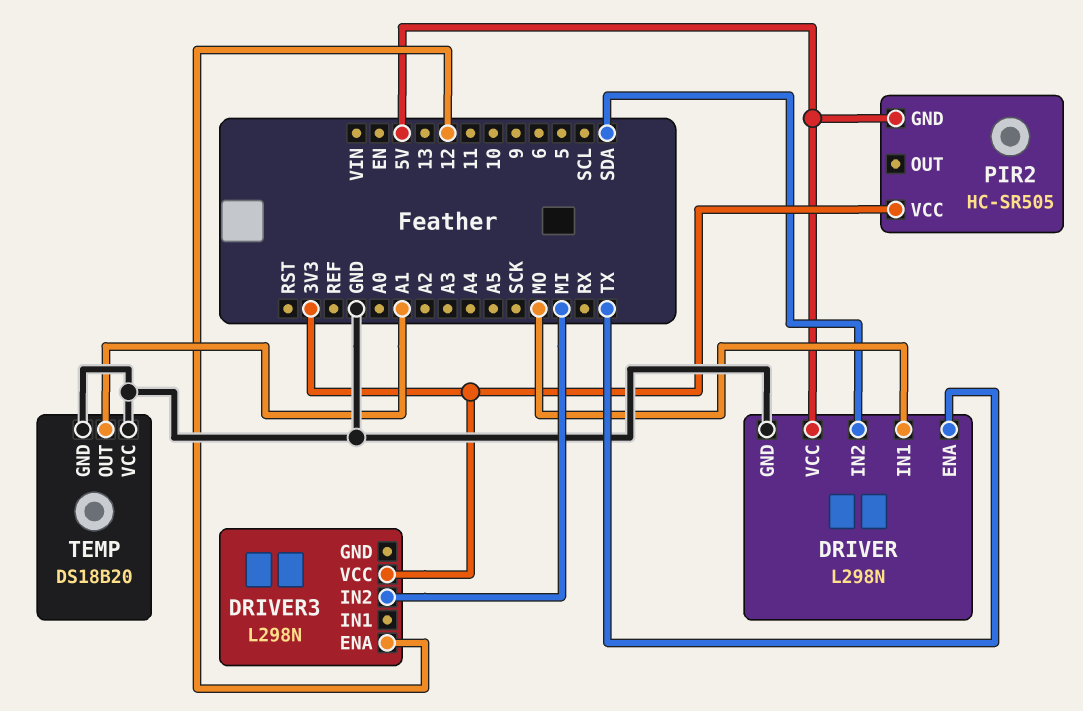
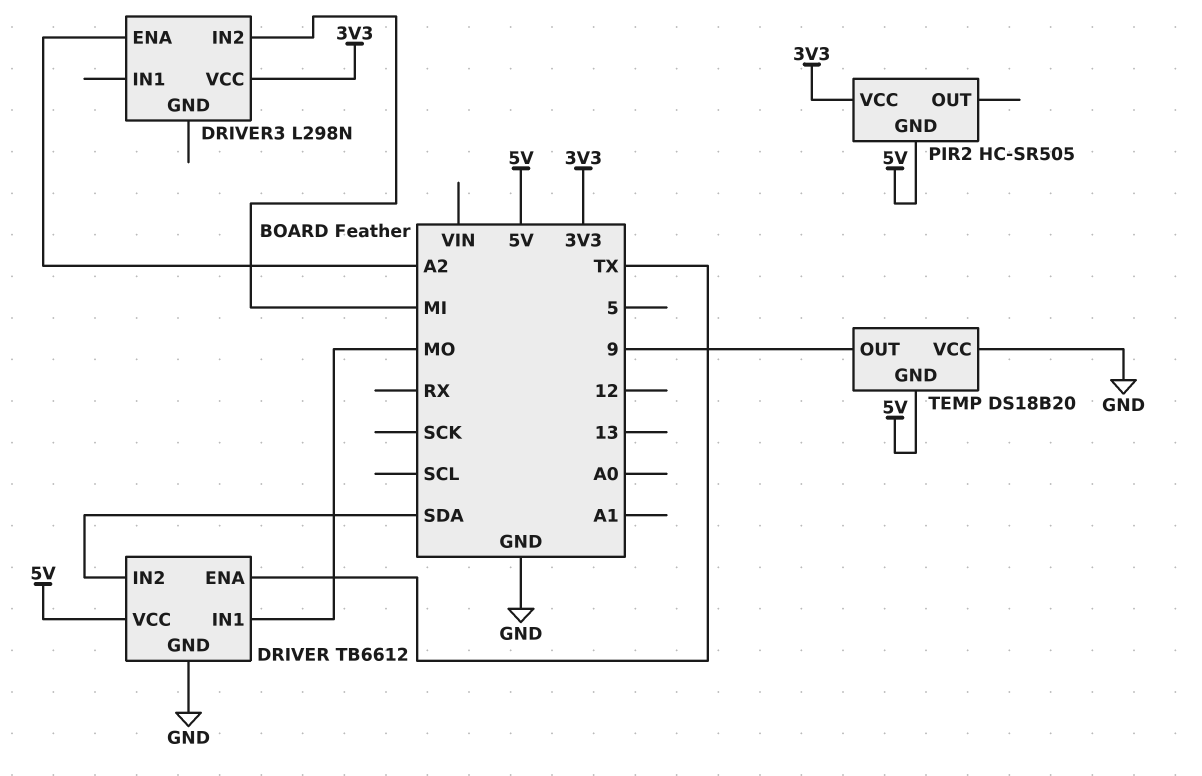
DRIVER: L298N -> TB6612
DRIVER3 pin ENA: 12 -> A2
TEMP pin GND: GND -> 5V
TEMP pin OUT: A1 -> 9

